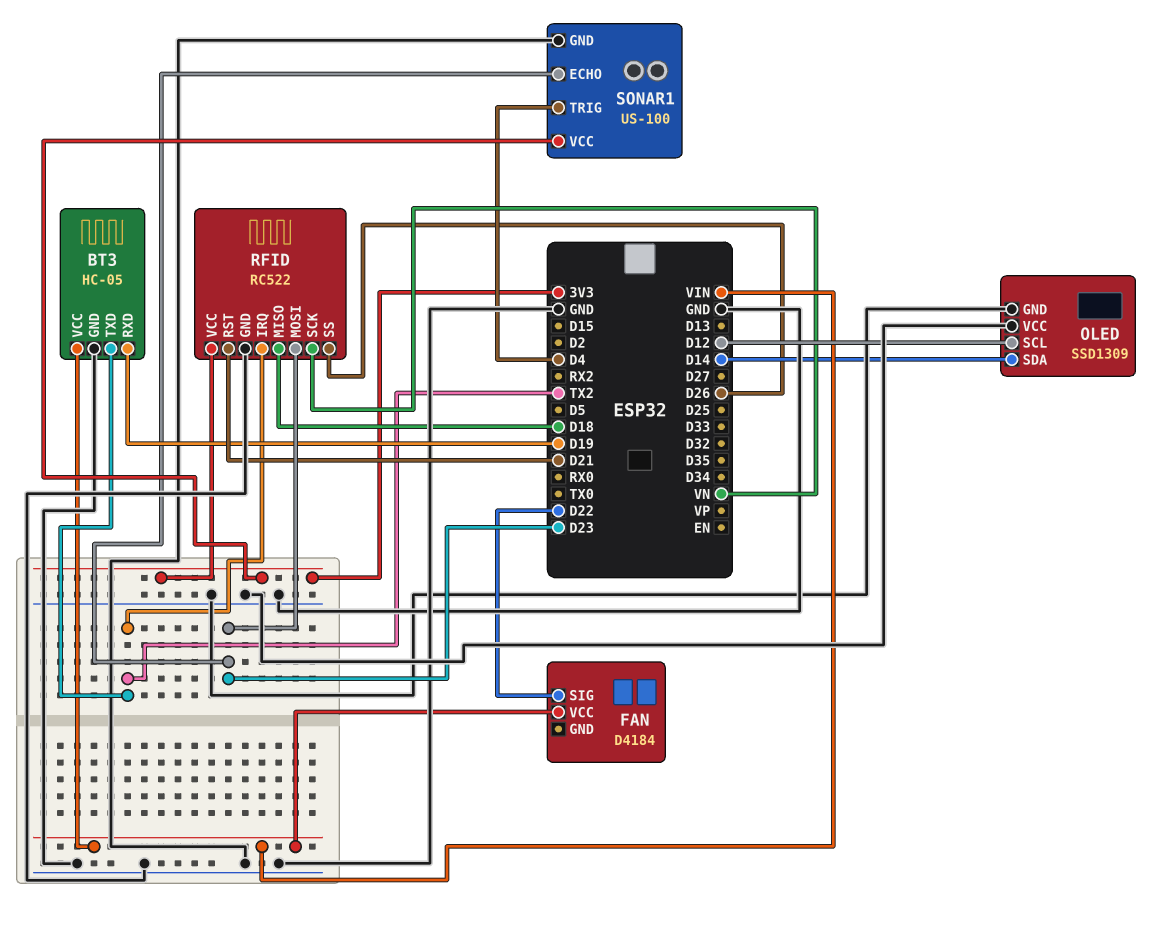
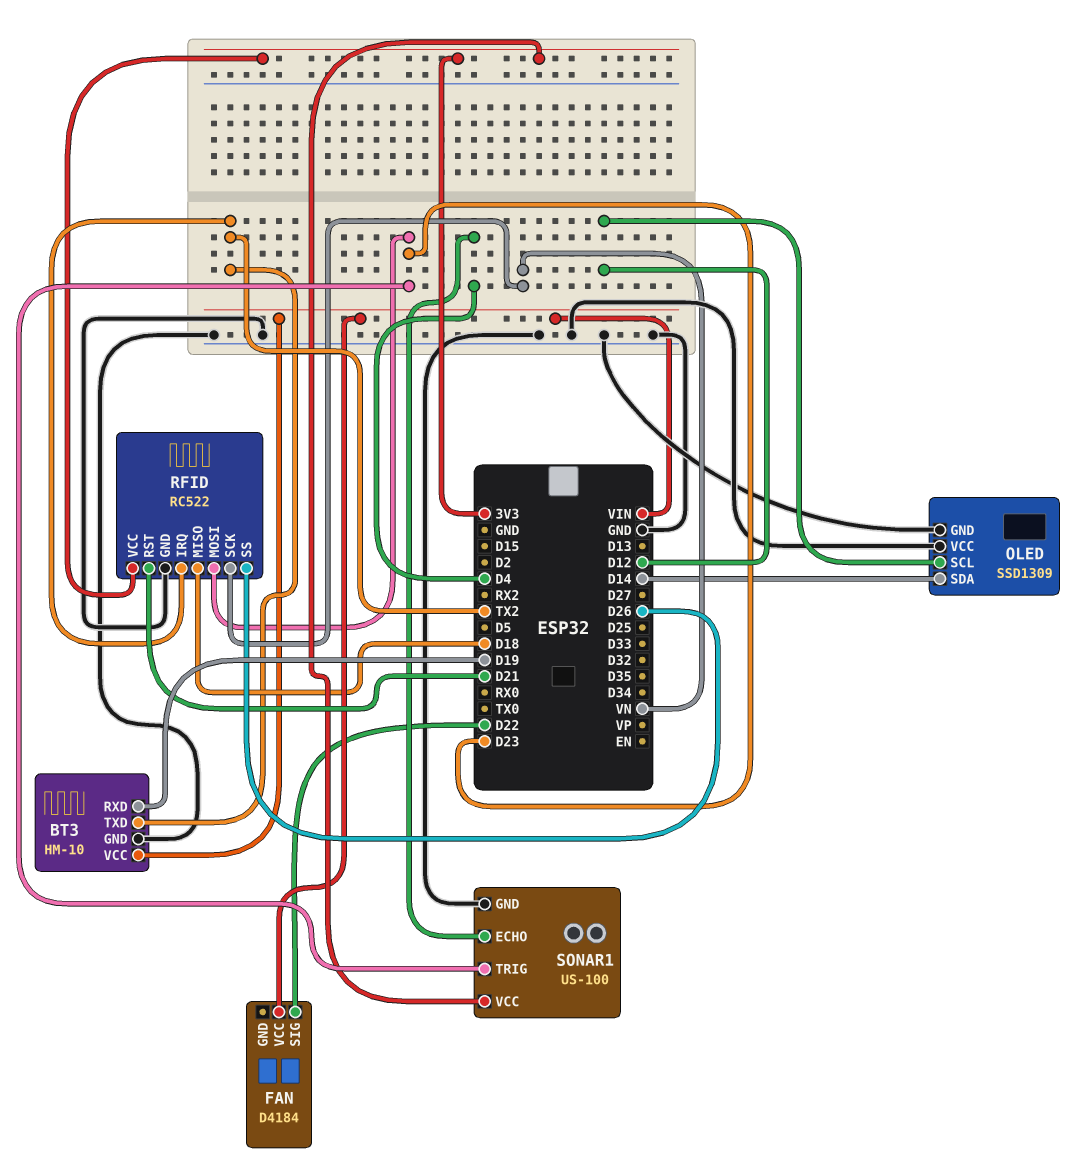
BT3: HC-05 -> HM-10
SONAR1 pin ECHO: D23 -> D4
SONAR1 pin TRIG: D4 -> D23

